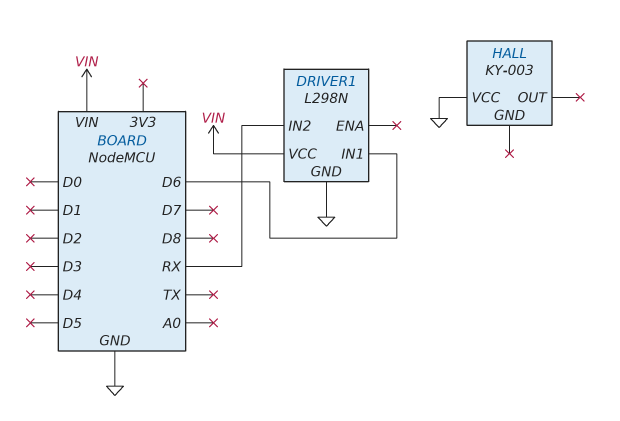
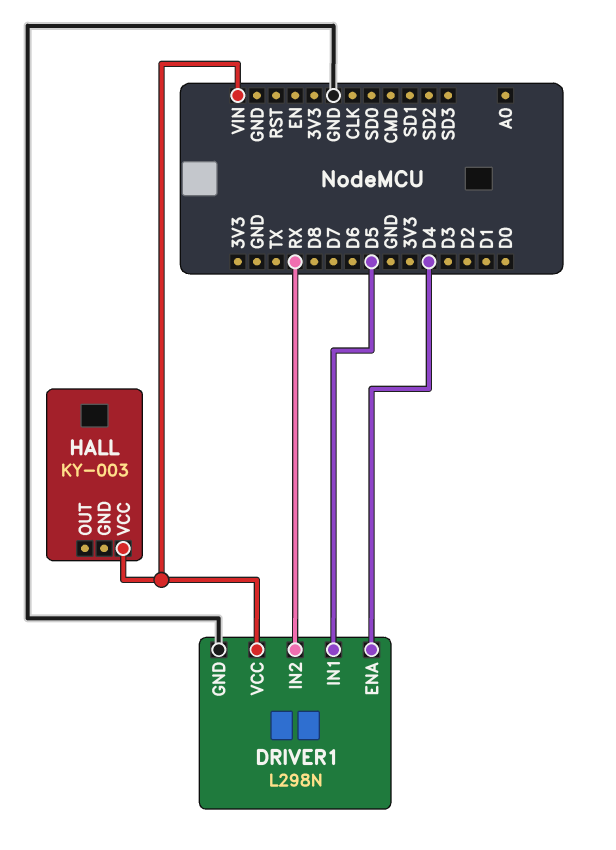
DRIVER1 pin ENA: none -> D4
DRIVER1 pin IN1: D6 -> D5
HALL pin VCC: GND -> VIN

